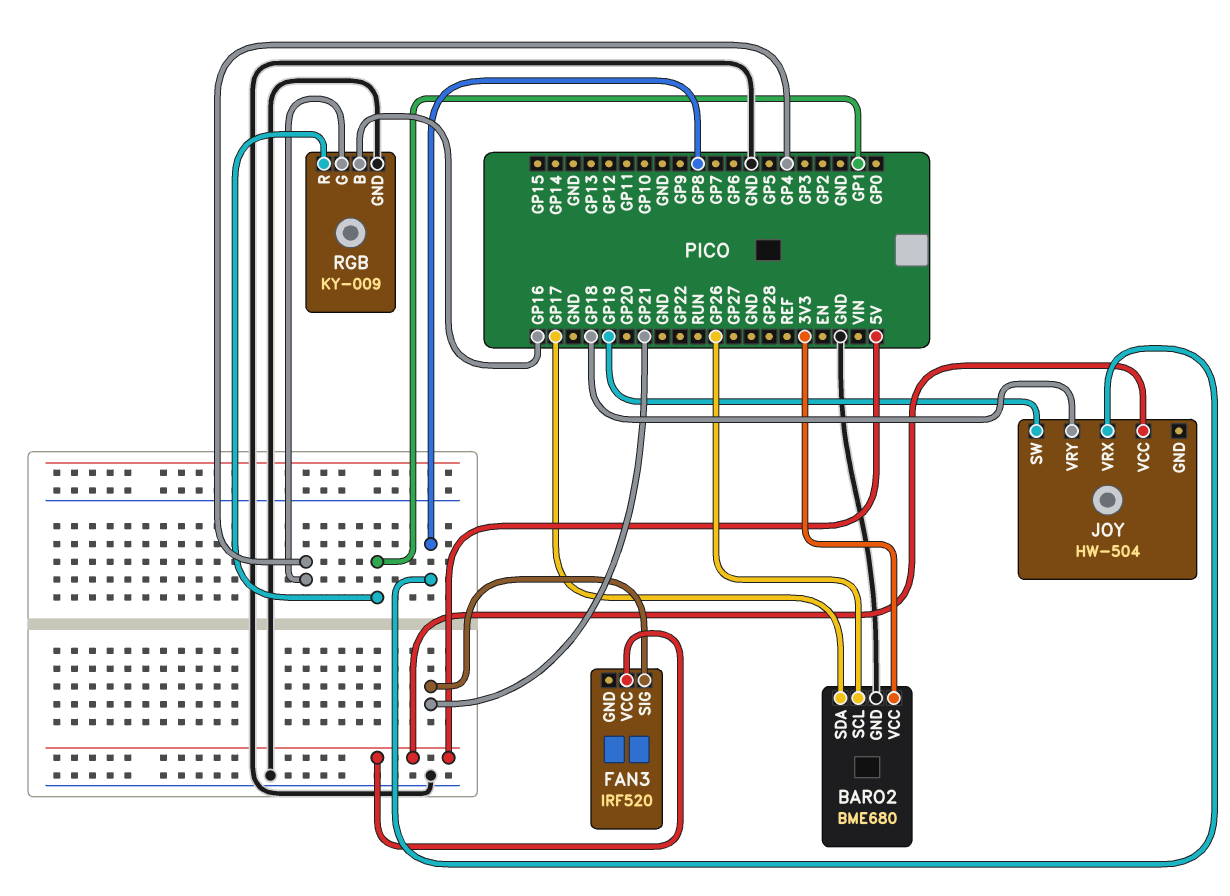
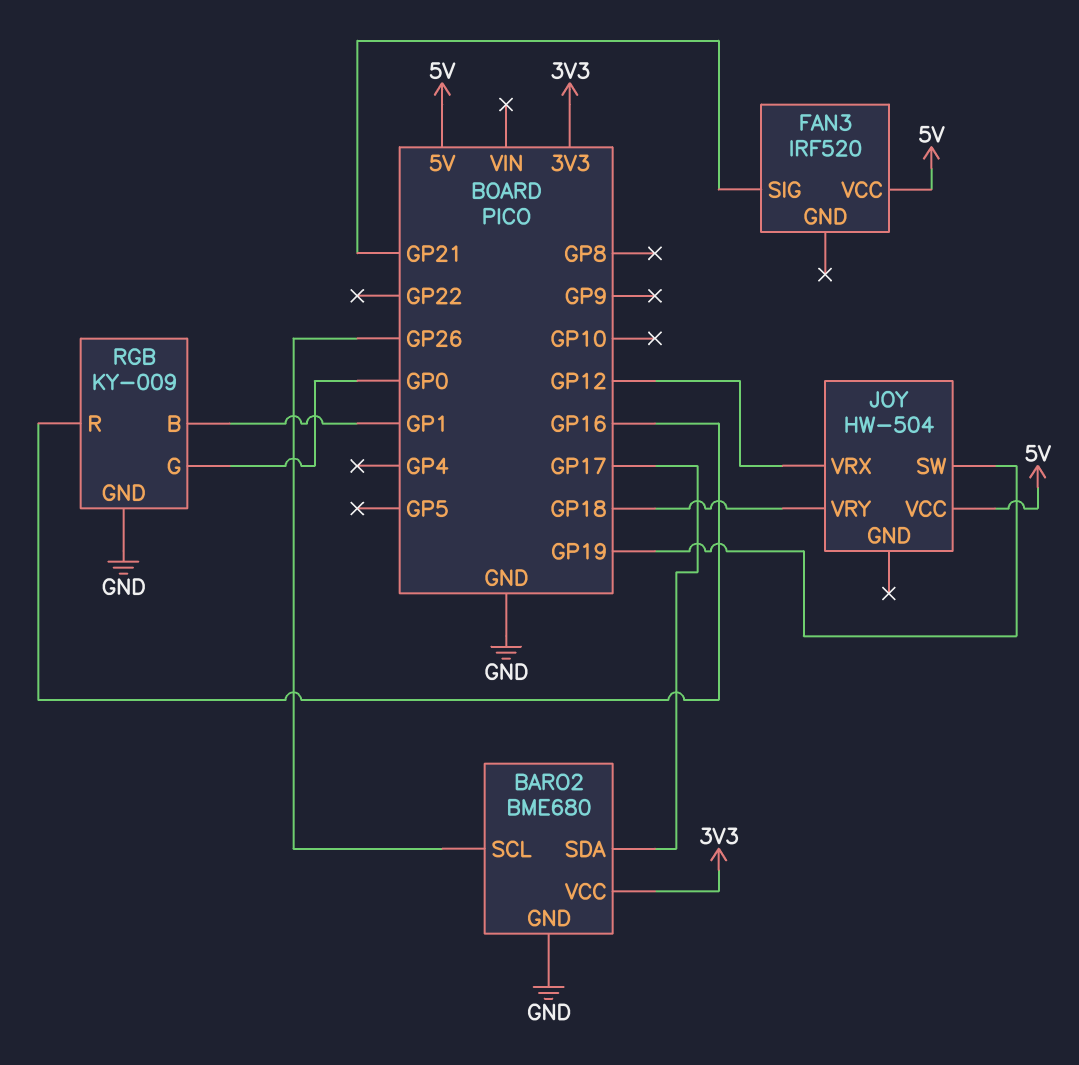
JOY pin VRX: GP8 -> GP12
RGB pin B: GP16 -> GP1
RGB pin G: GP4 -> GP0
RGB pin R: GP1 -> GP16

